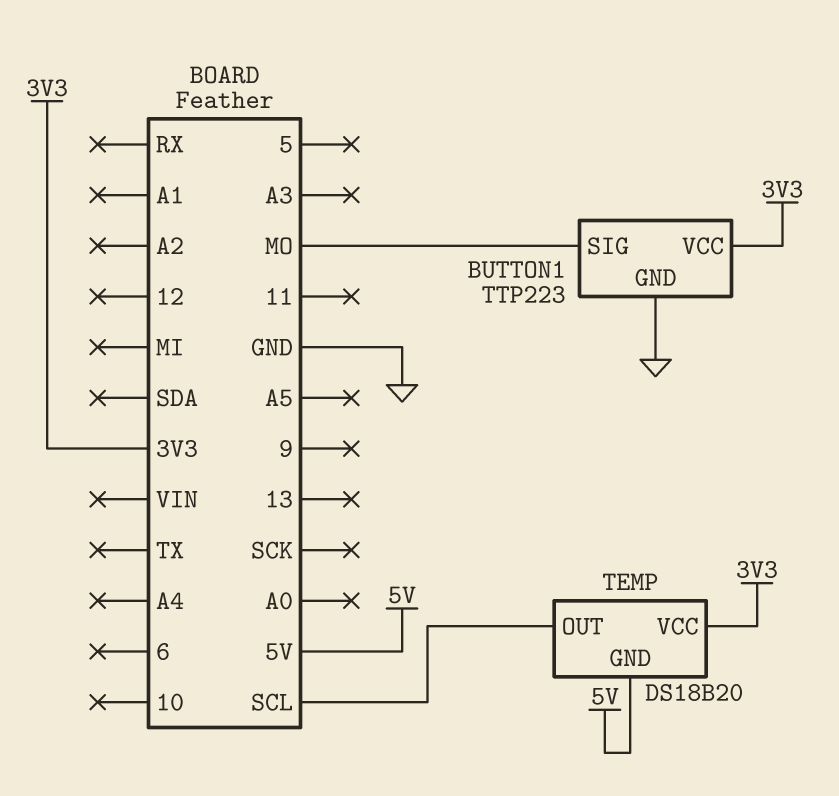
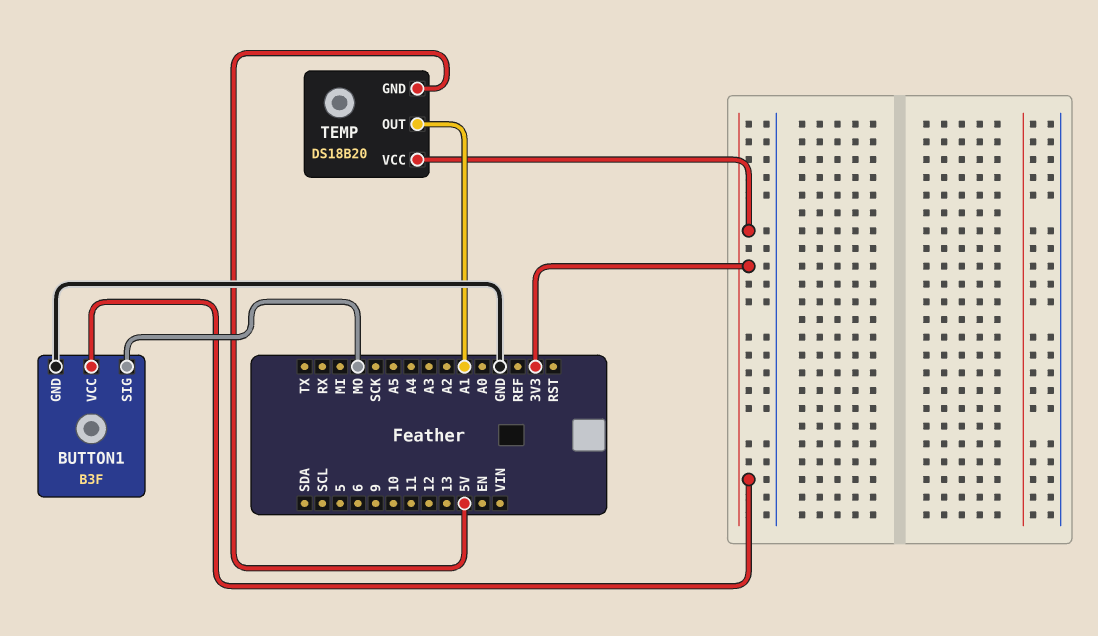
BUTTON1: TTP223 -> B3F
TEMP pin OUT: SCL -> A1

